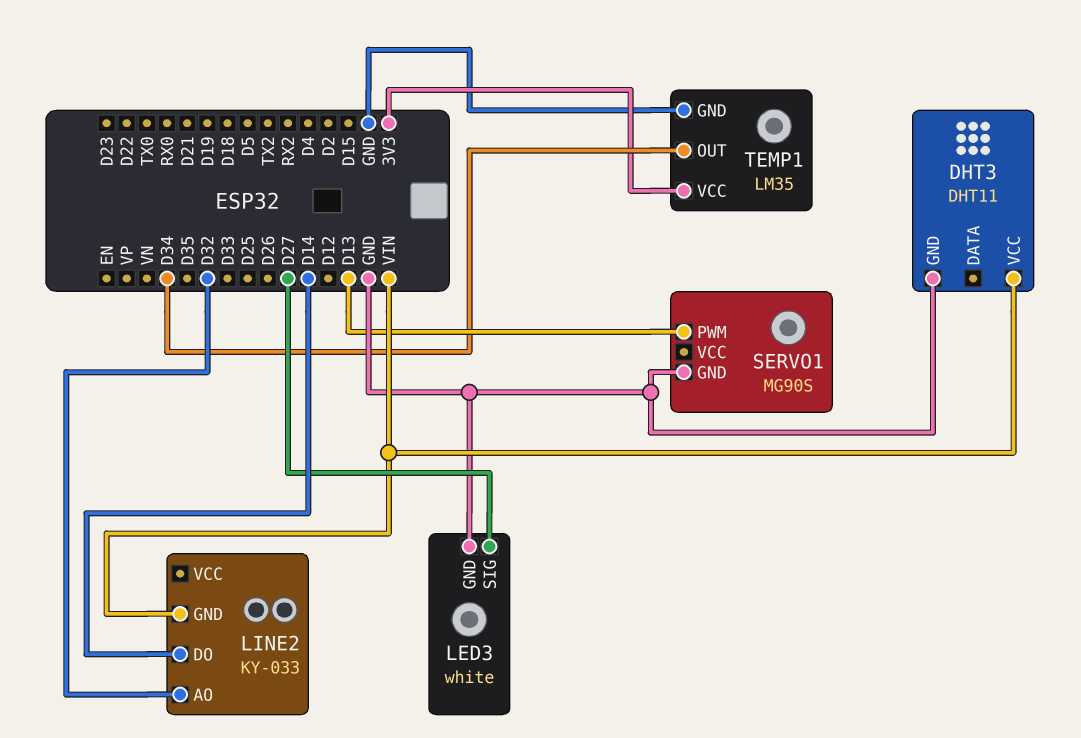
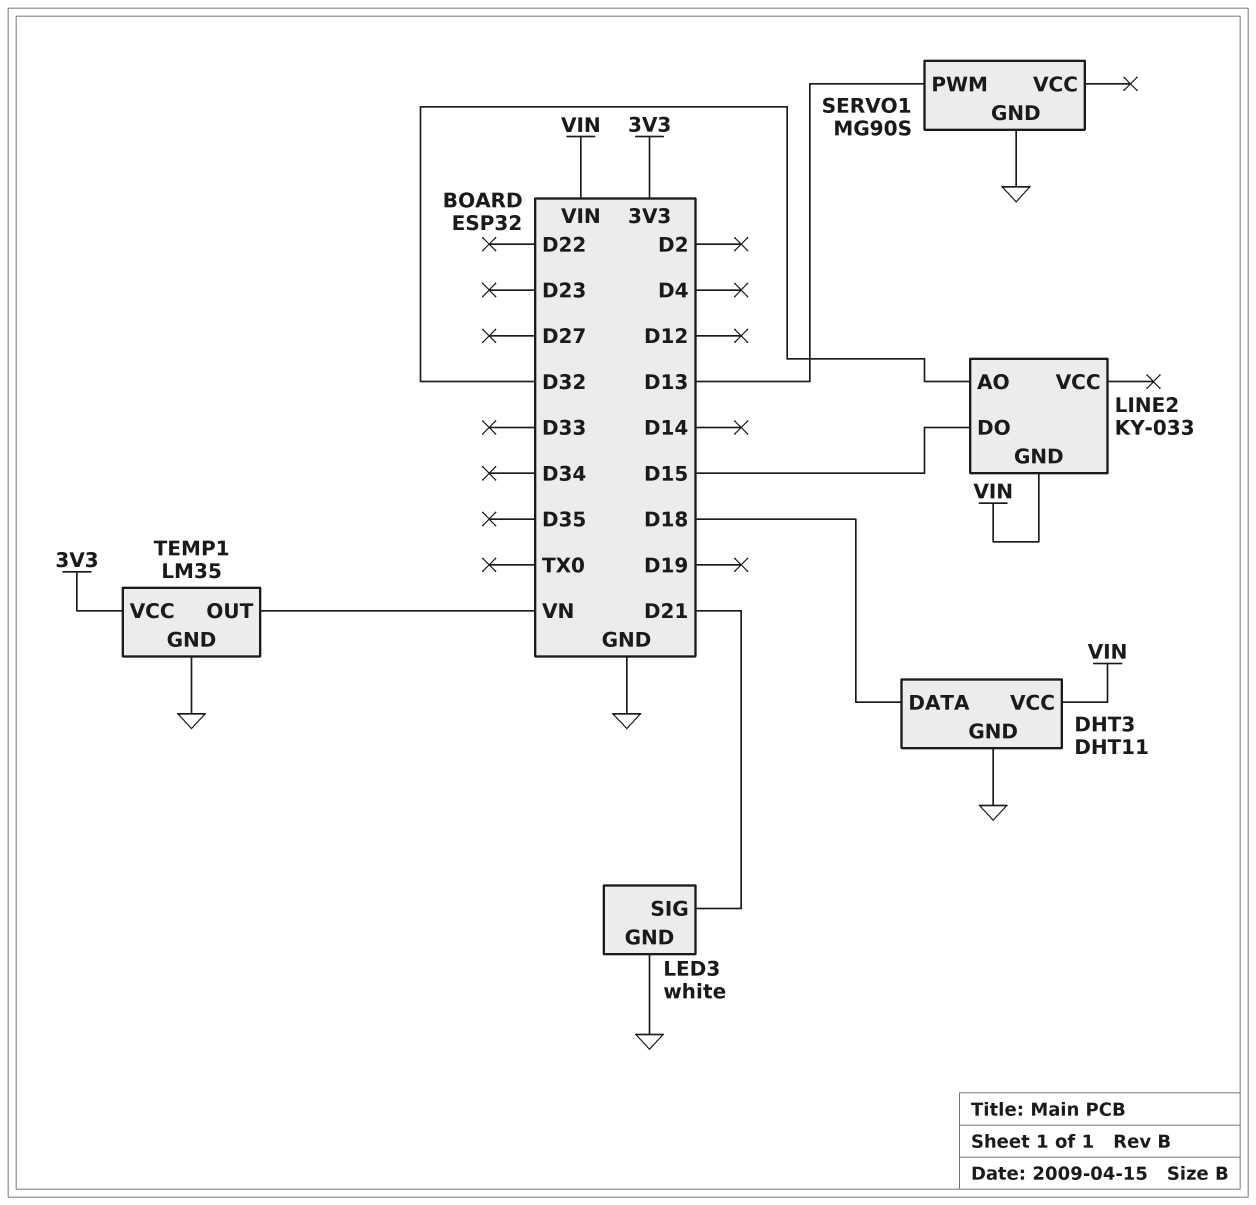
DHT3 pin DATA: none -> D18
LED3 pin SIG: D27 -> D21
LINE2 pin DO: D14 -> D15
TEMP1 pin OUT: D34 -> VN

